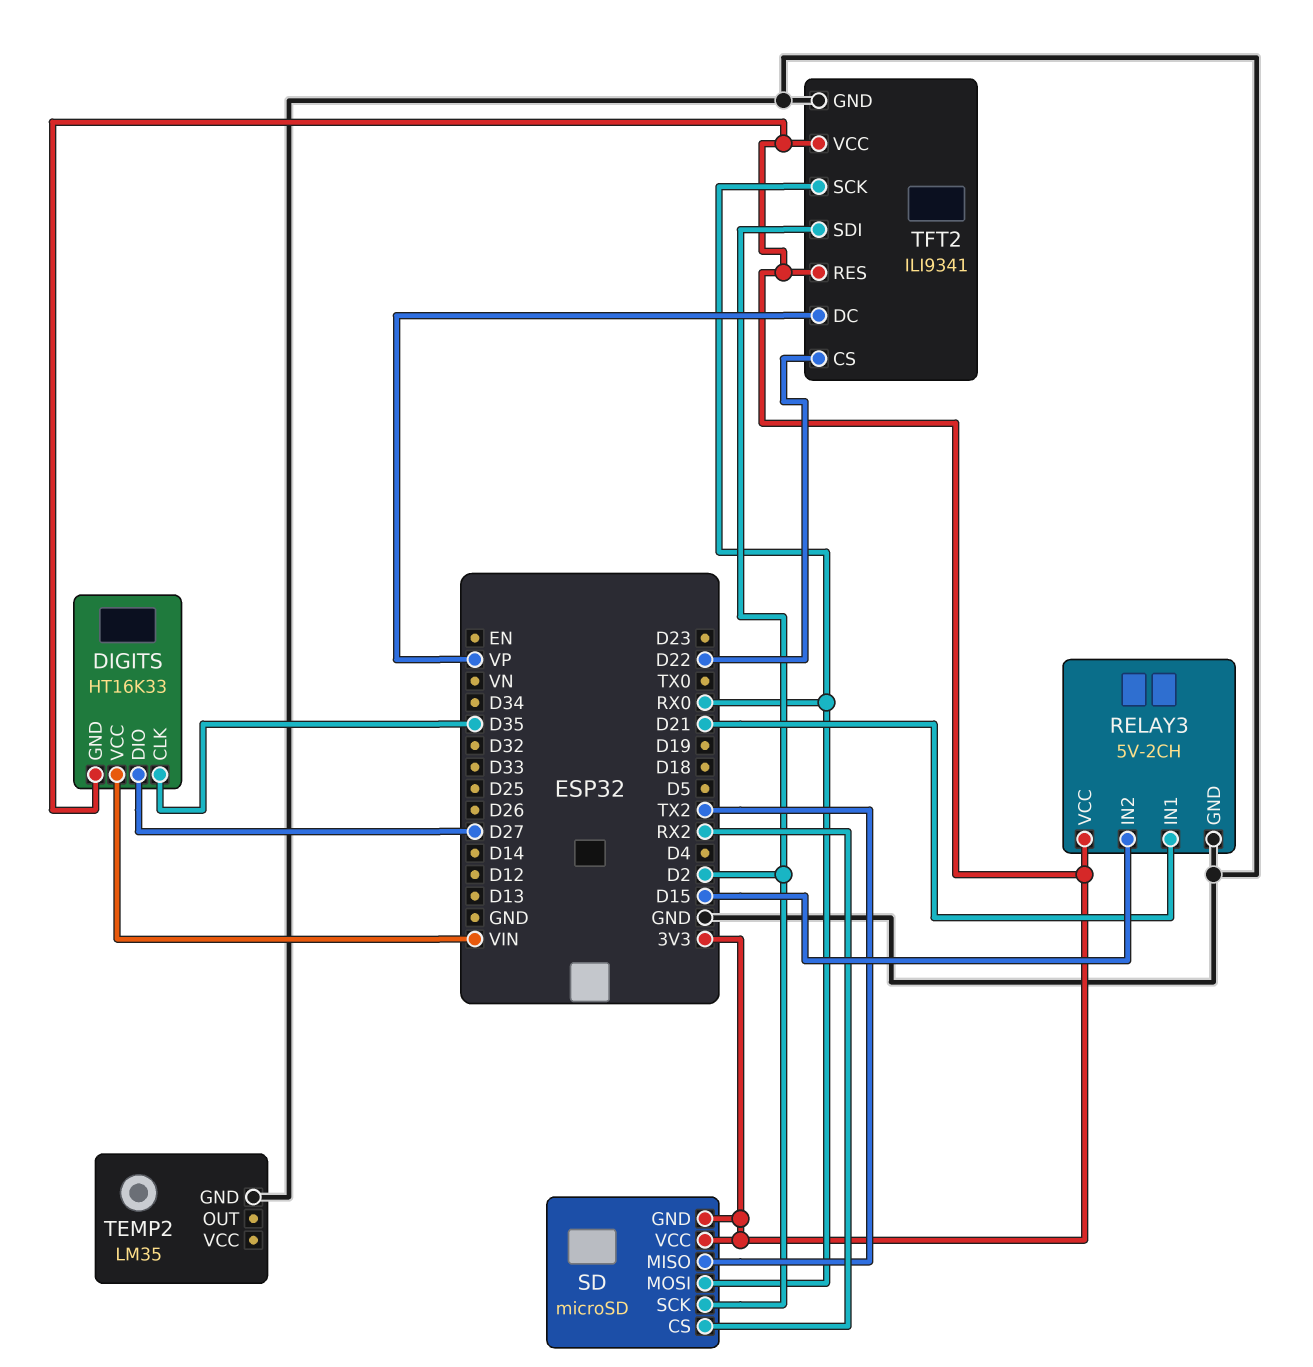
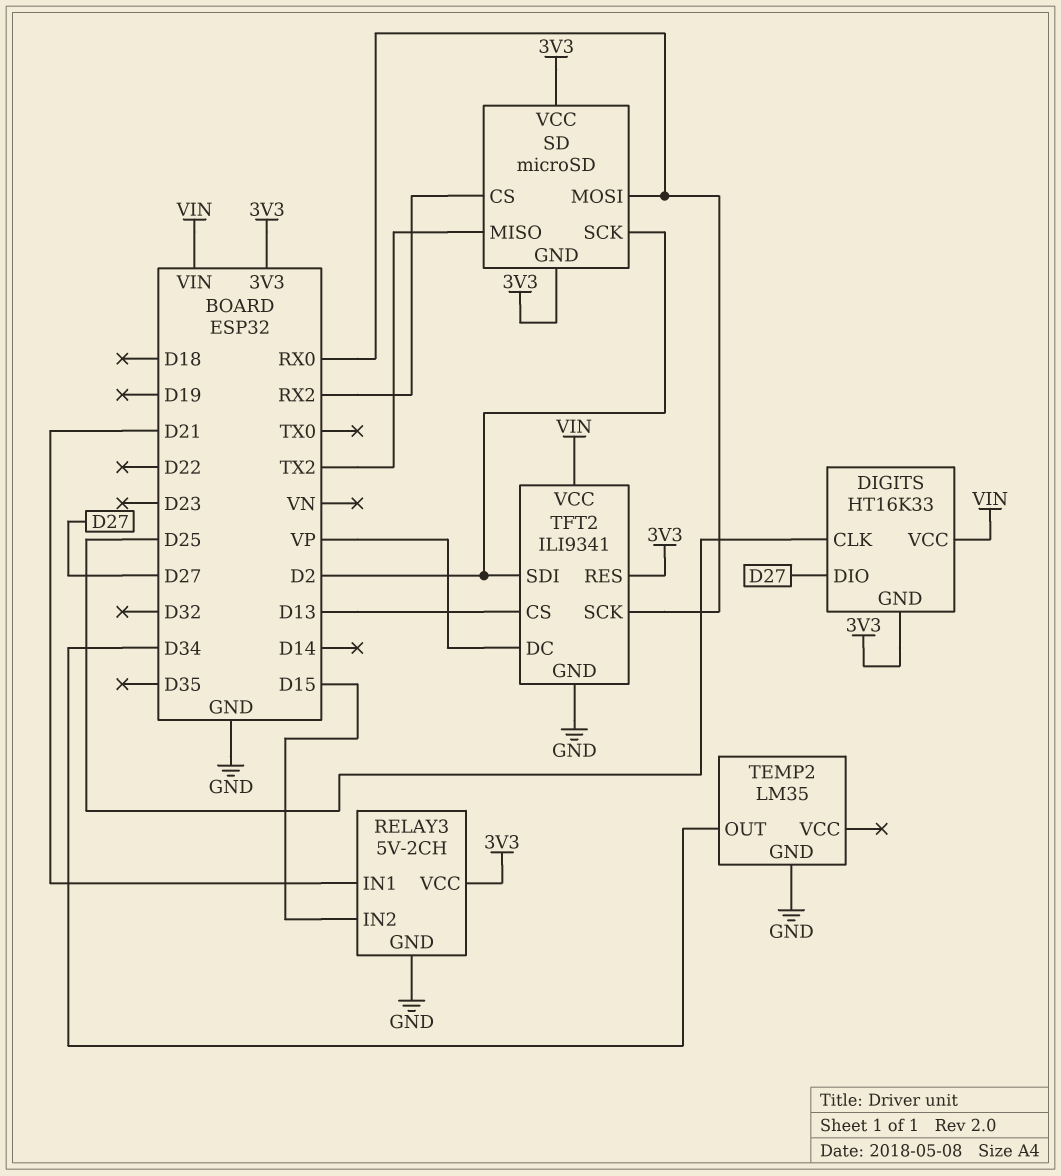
DIGITS pin CLK: D35 -> D25
TEMP2 pin OUT: none -> D34
TFT2 pin CS: D22 -> D13
TFT2 pin VCC: 3V3 -> VIN

